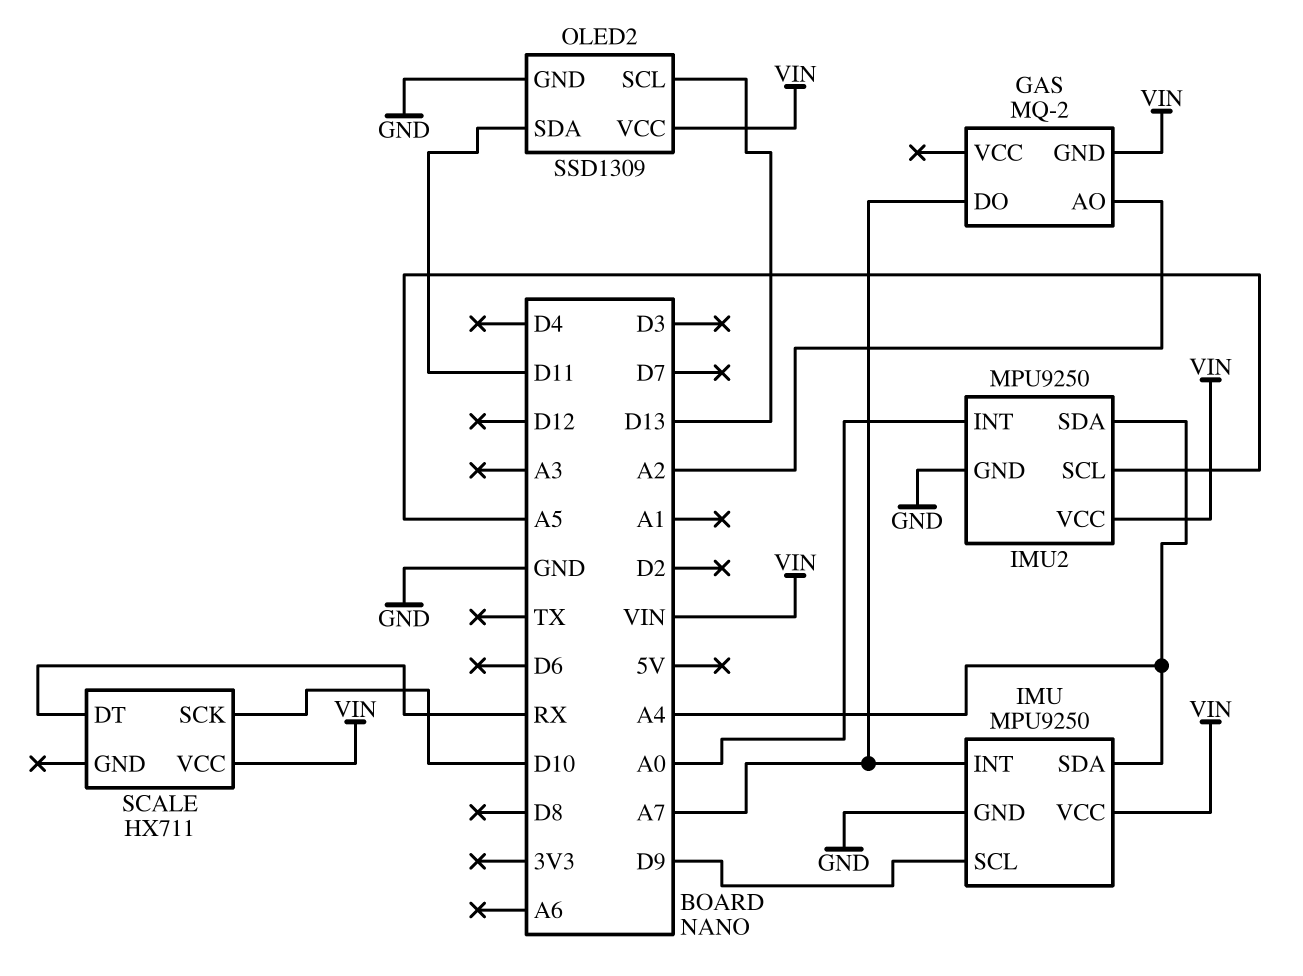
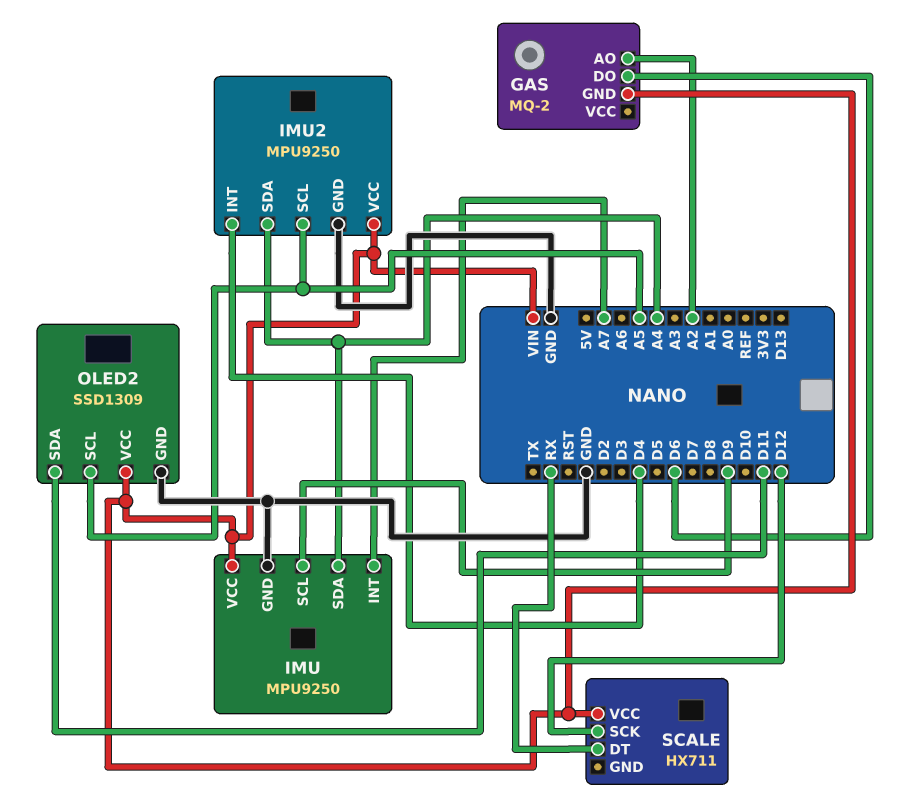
GAS pin DO: A7 -> D6
IMU2 pin INT: A0 -> D4
OLED2 pin SCL: D13 -> A5
SCALE pin SCK: D10 -> D12

